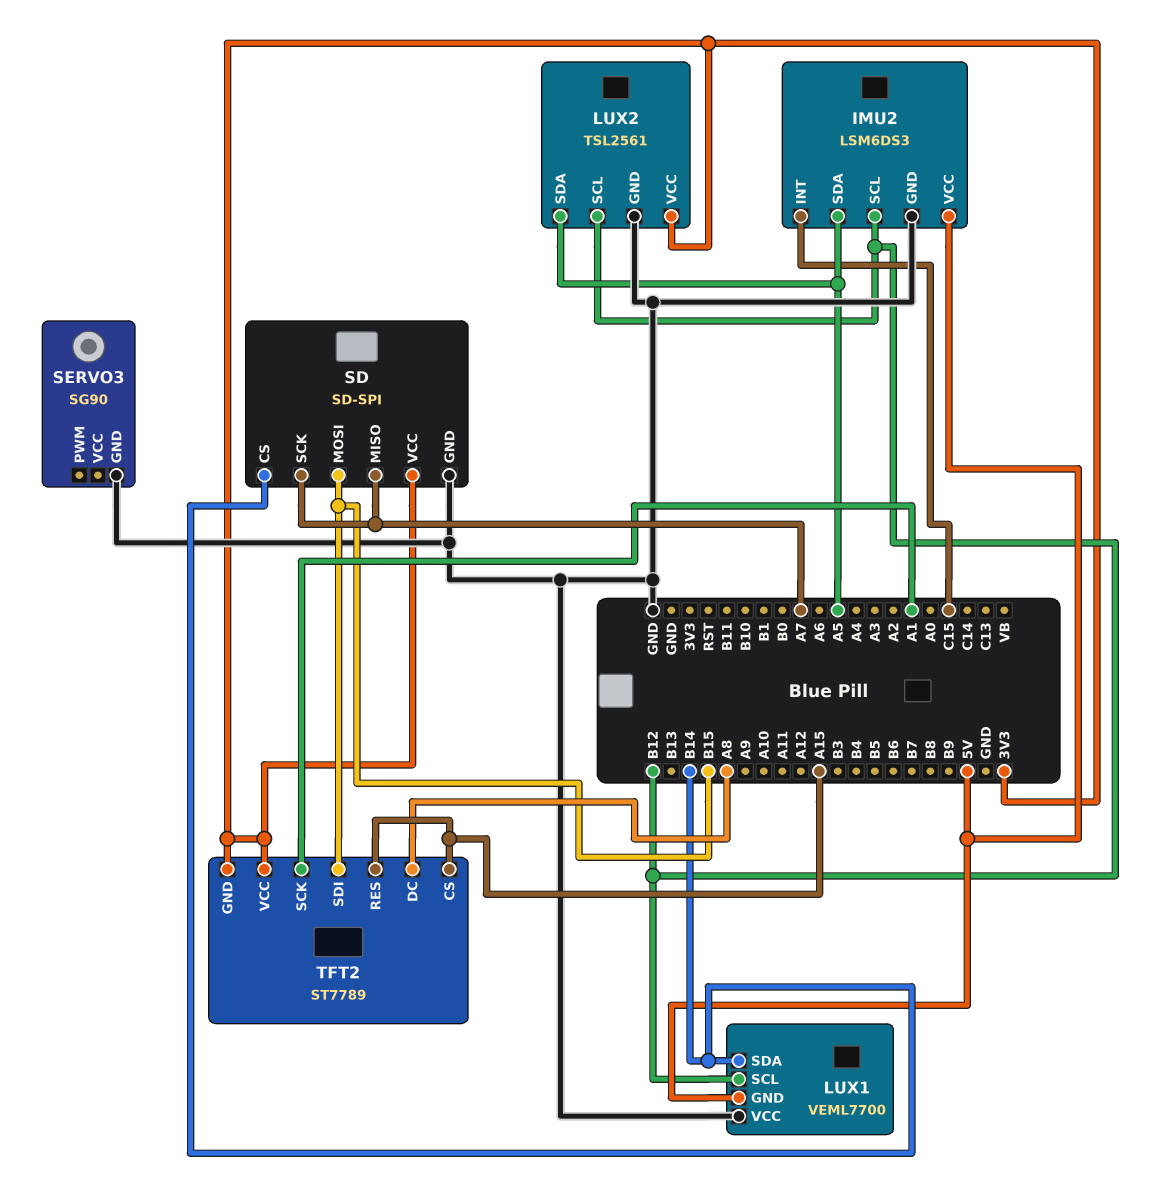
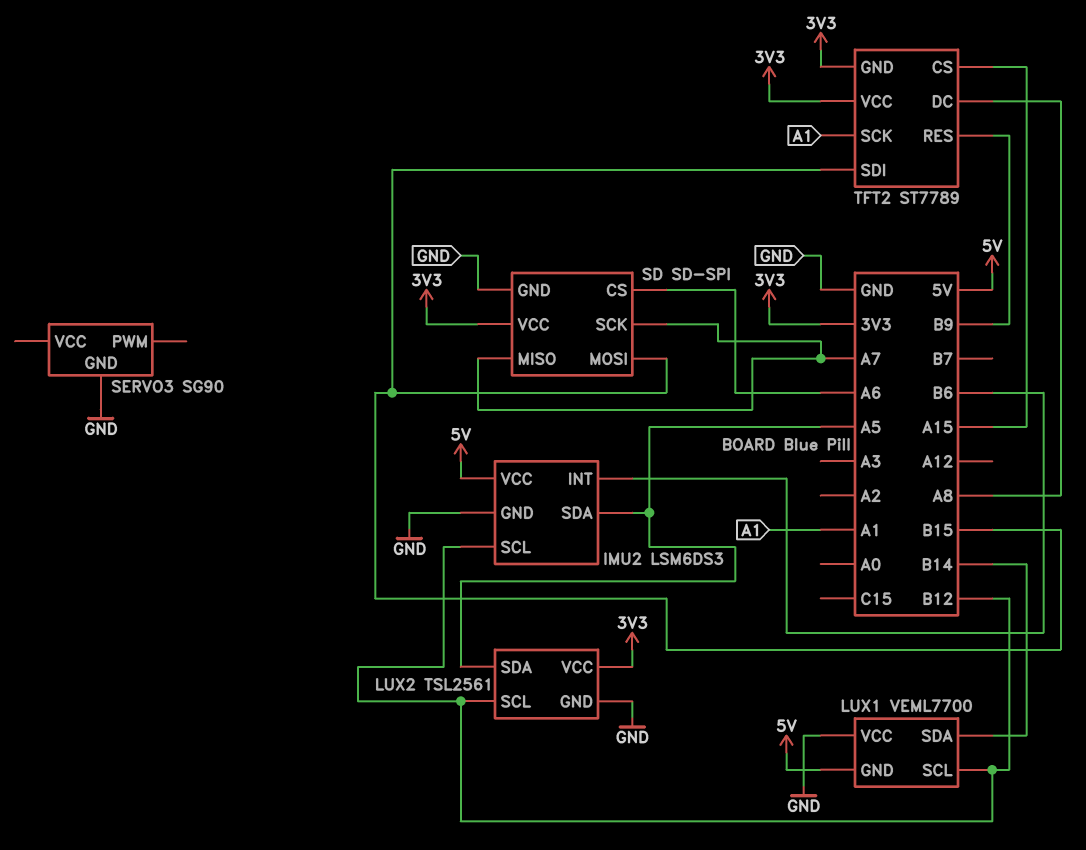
IMU2 pin INT: C15 -> B6
SD pin CS: B14 -> A6
TFT2 pin RES: A15 -> B9

